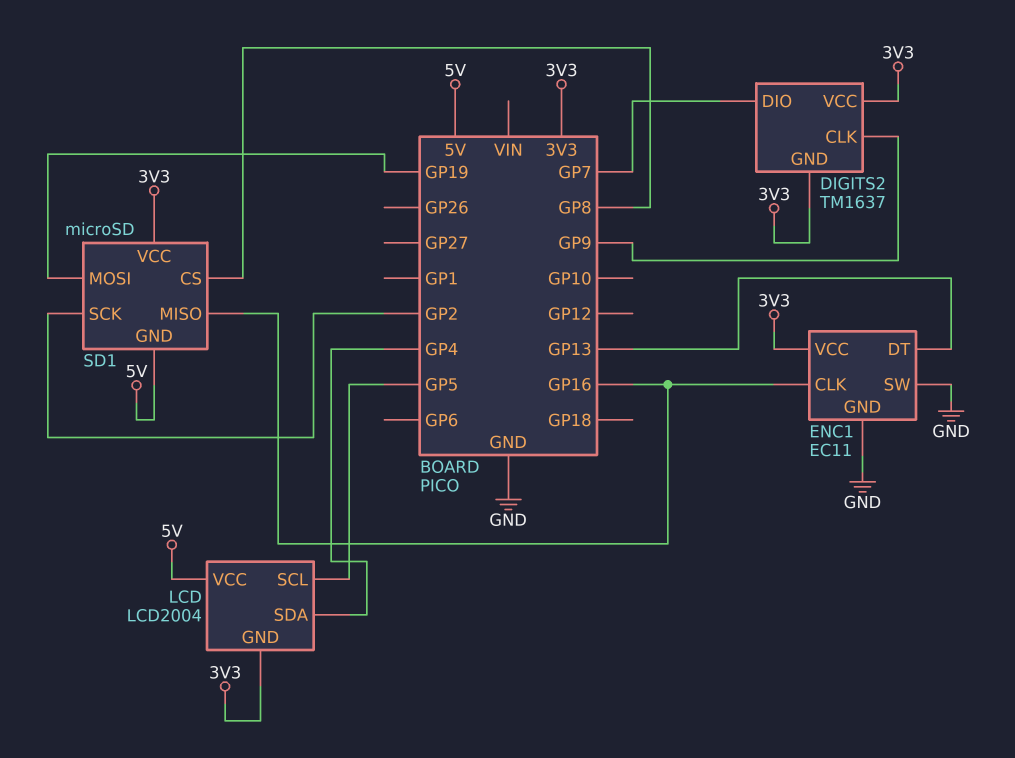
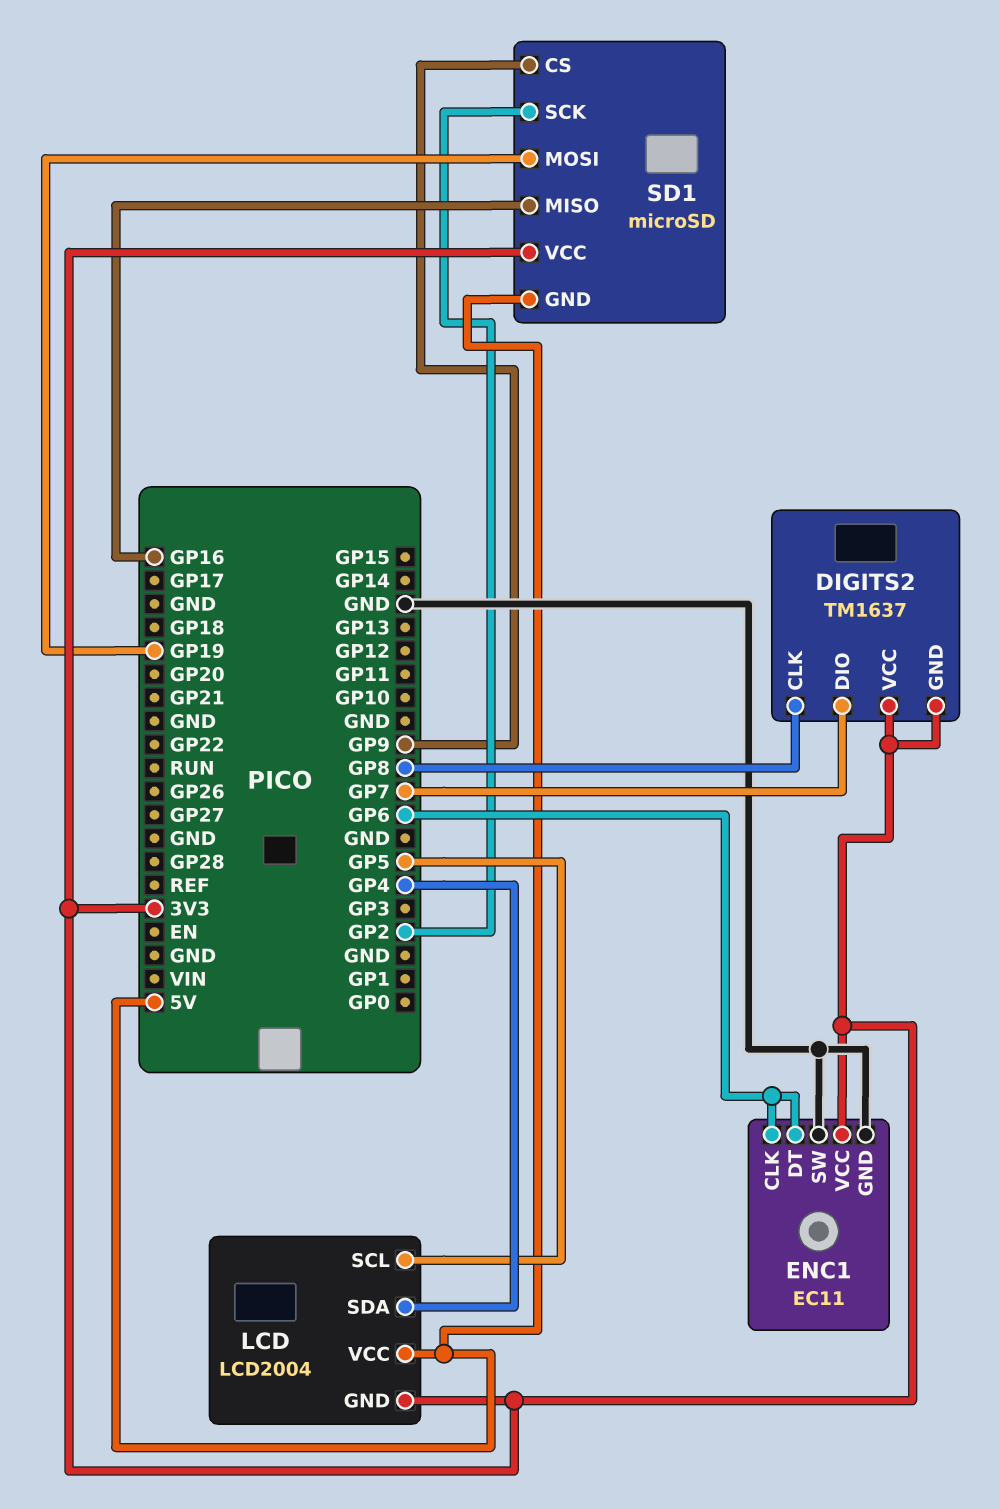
DIGITS2 pin CLK: GP9 -> GP8
ENC1 pin CLK: GP16 -> GP6
ENC1 pin DT: GP13 -> GP6
SD1 pin CS: GP8 -> GP9

